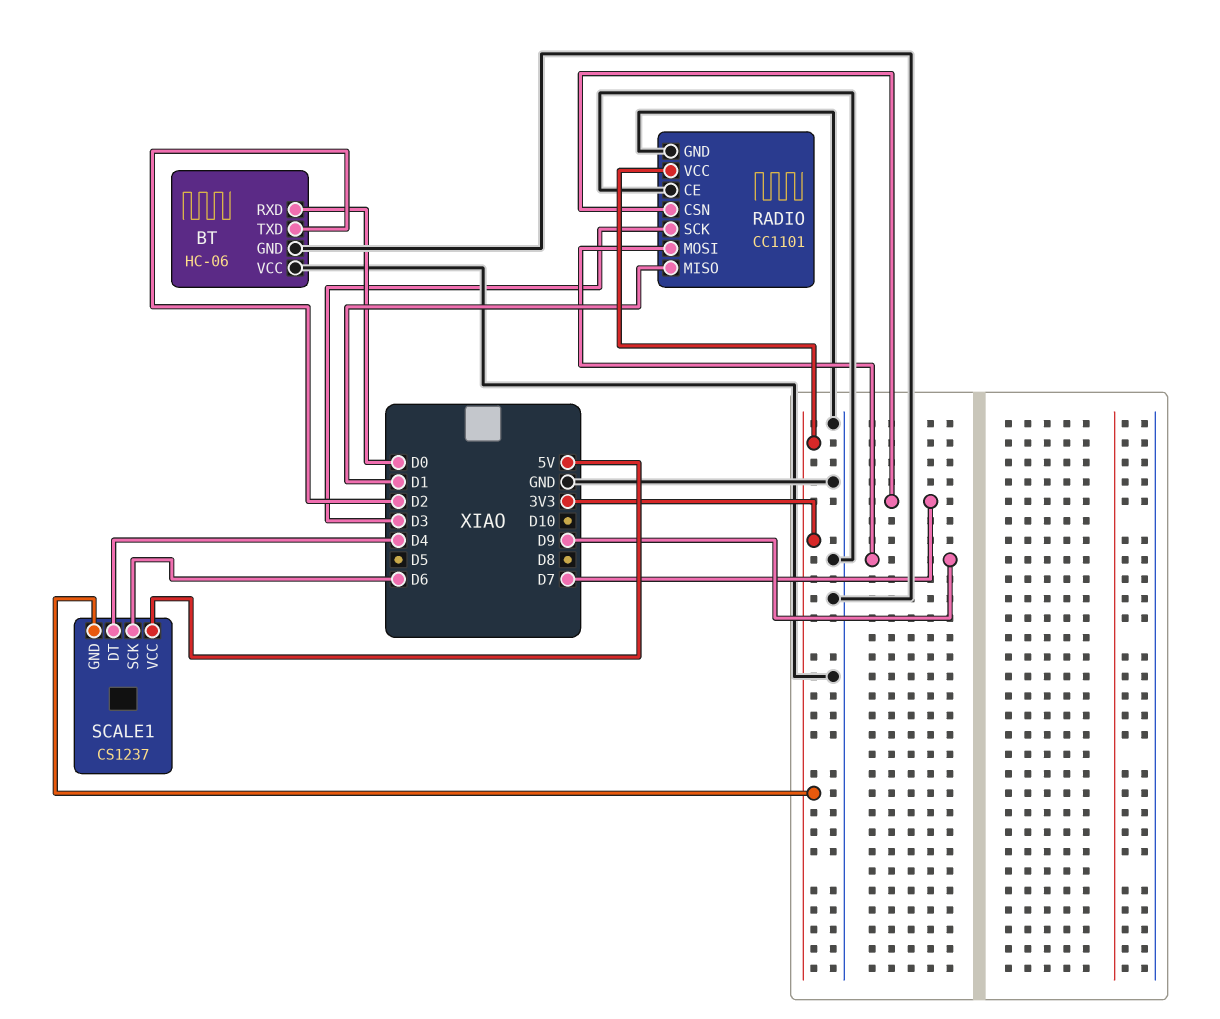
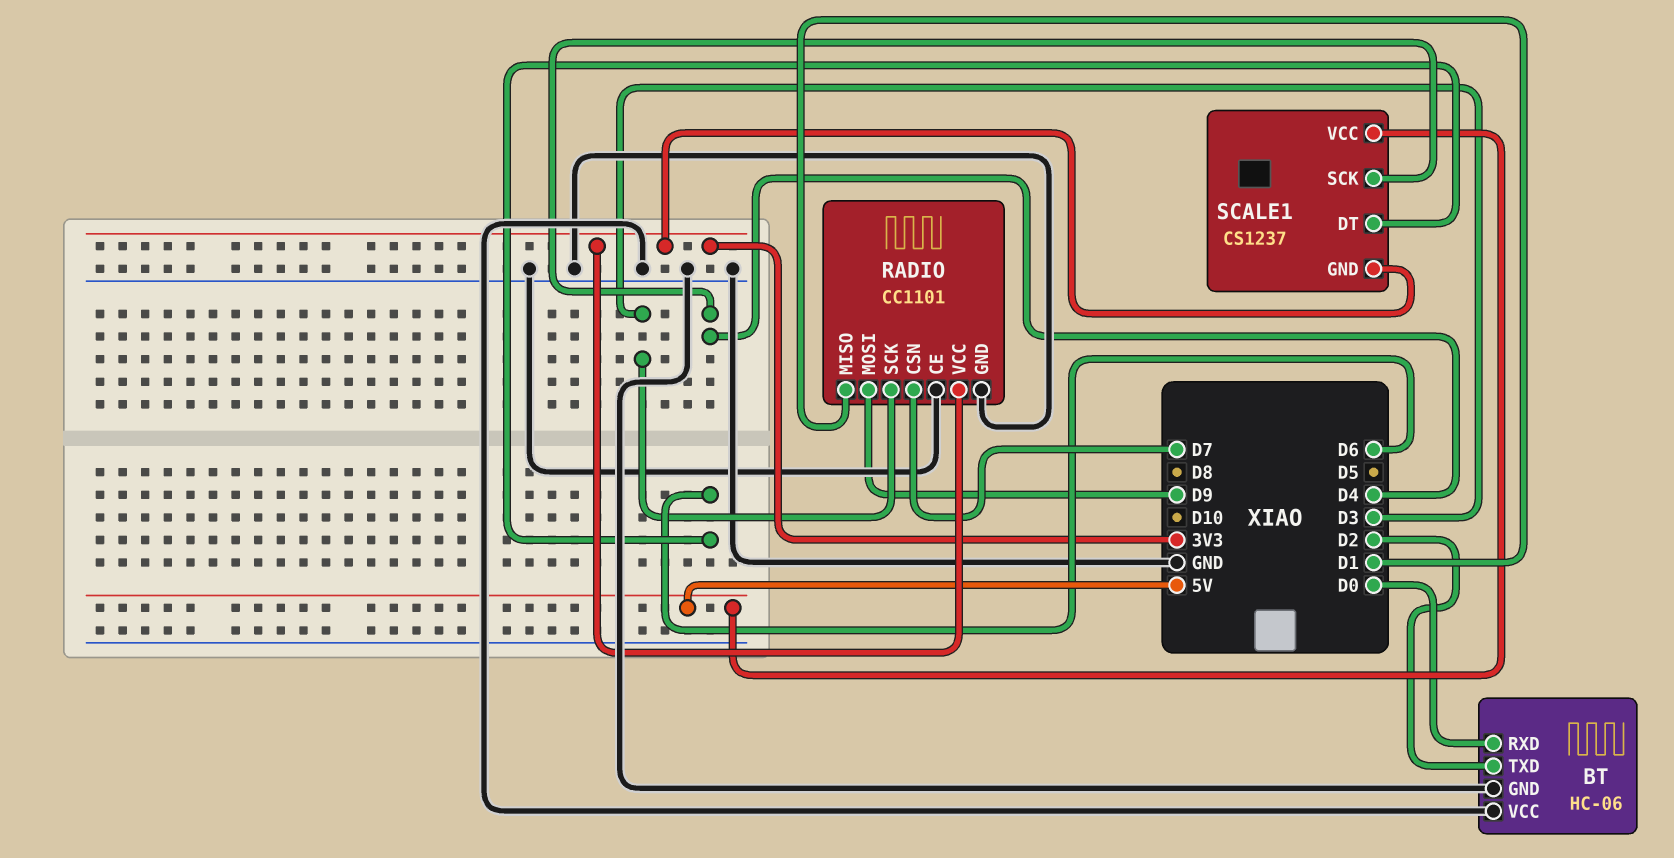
SCALE1 pin DT: D4 -> D6
SCALE1 pin SCK: D6 -> D4

